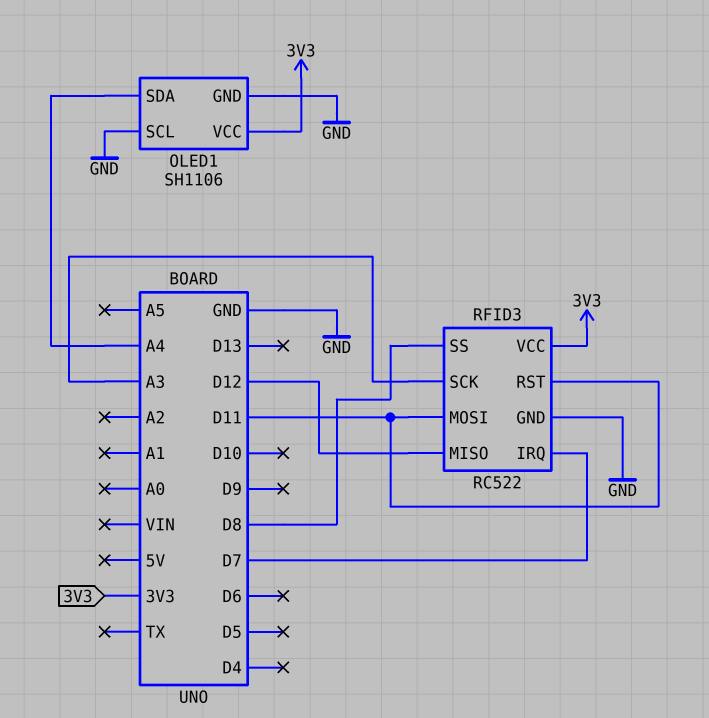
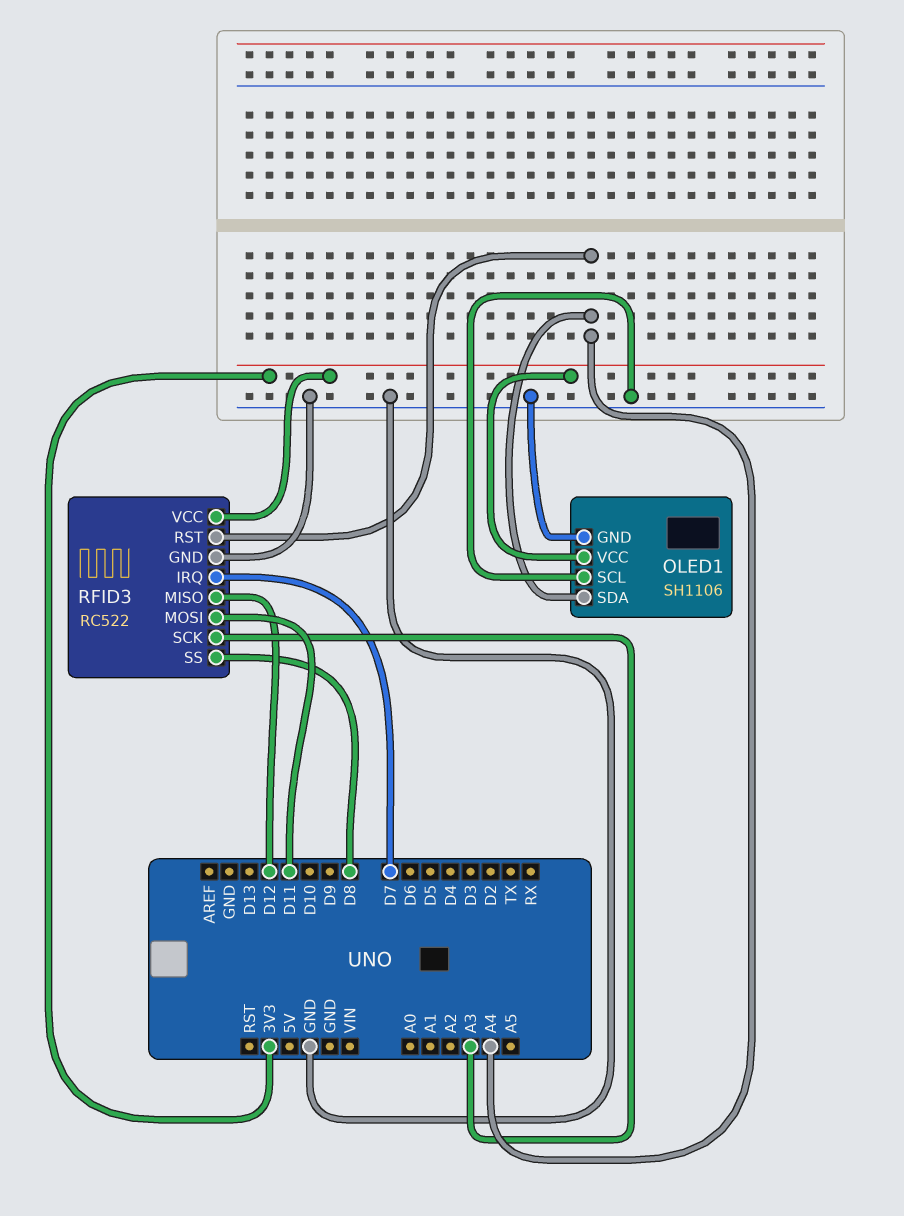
RFID3 pin RST: D11 -> A4

